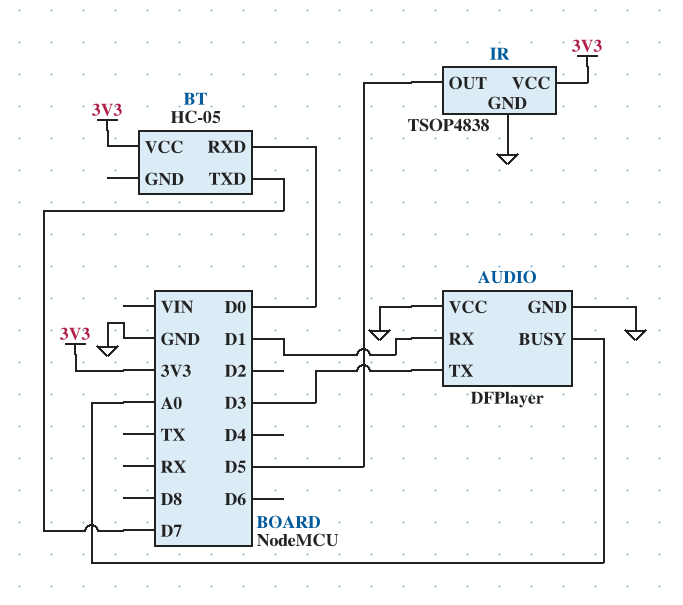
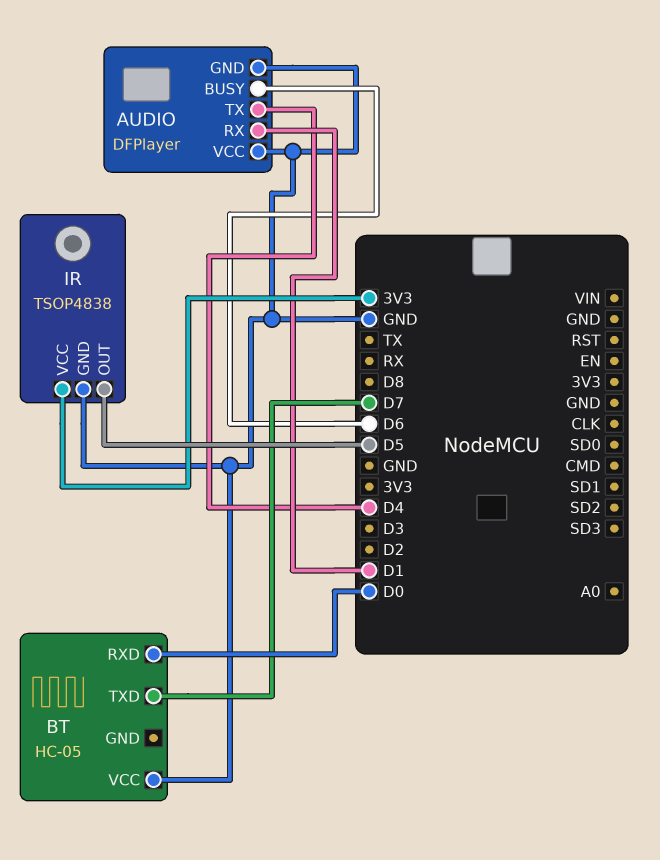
AUDIO pin BUSY: A0 -> D6
AUDIO pin TX: D3 -> D4
BT pin VCC: 3V3 -> GND

